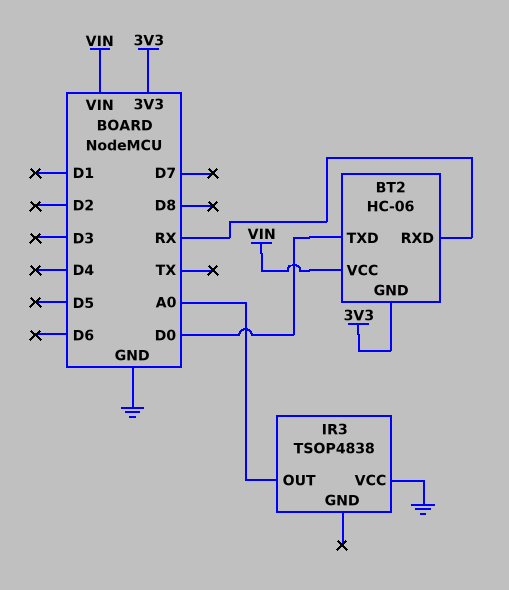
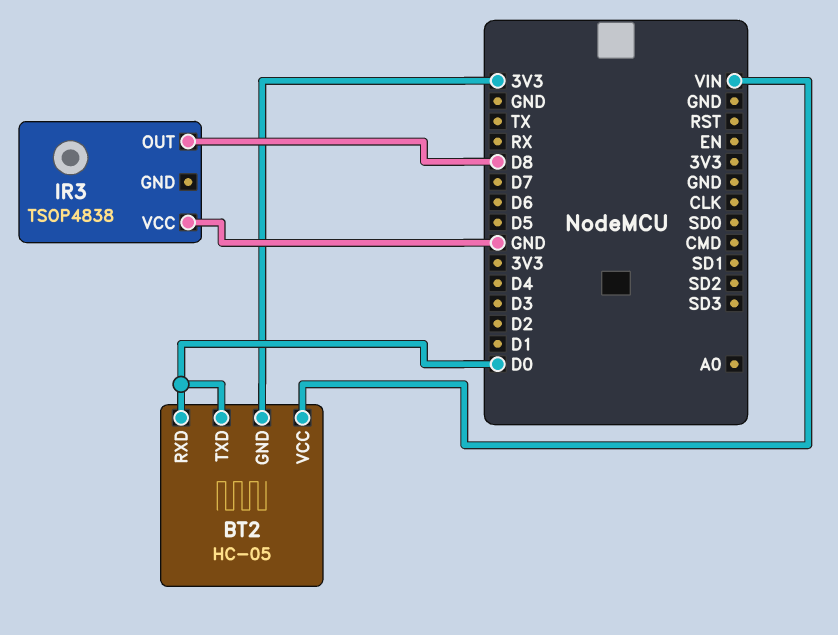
BT2: HC-06 -> HC-05
BT2 pin RXD: RX -> D0
IR3 pin OUT: A0 -> D8

